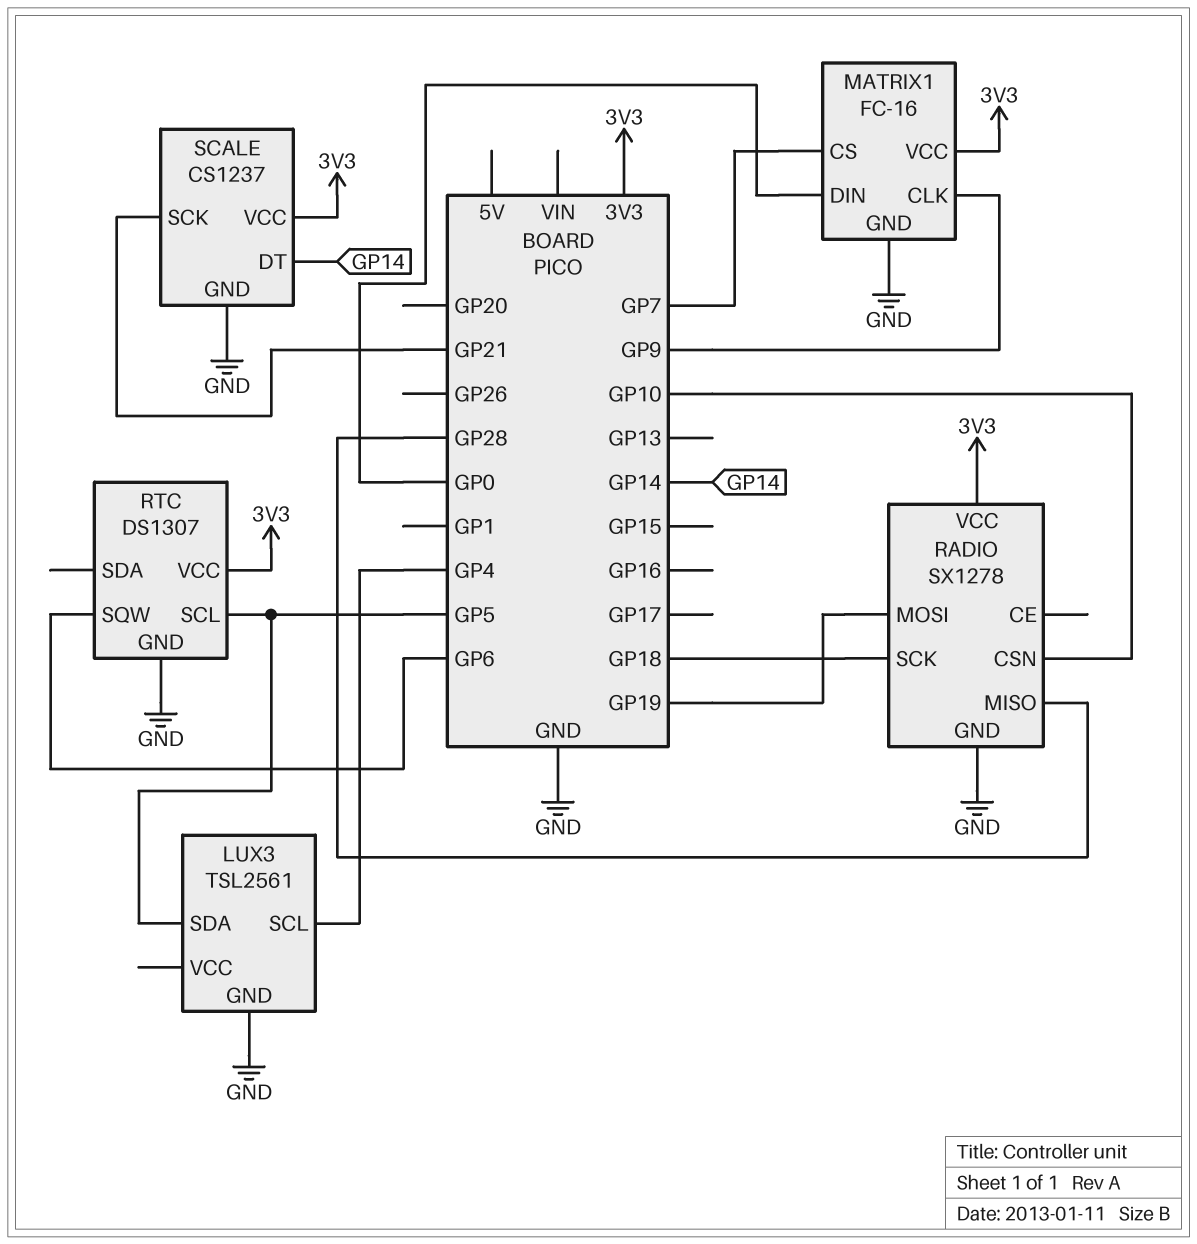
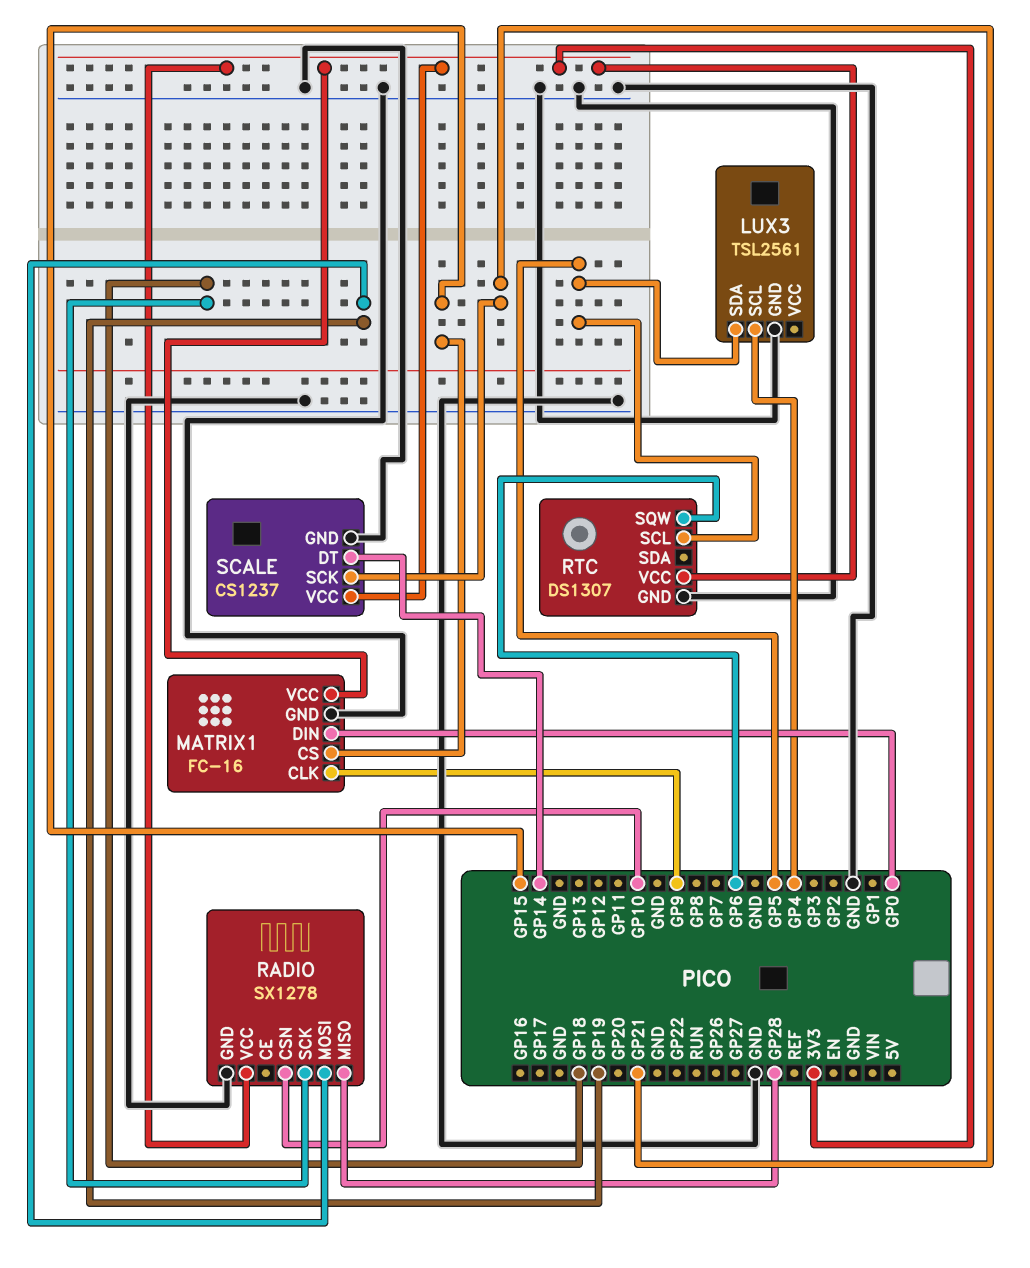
MATRIX1 pin CS: GP7 -> GP15

